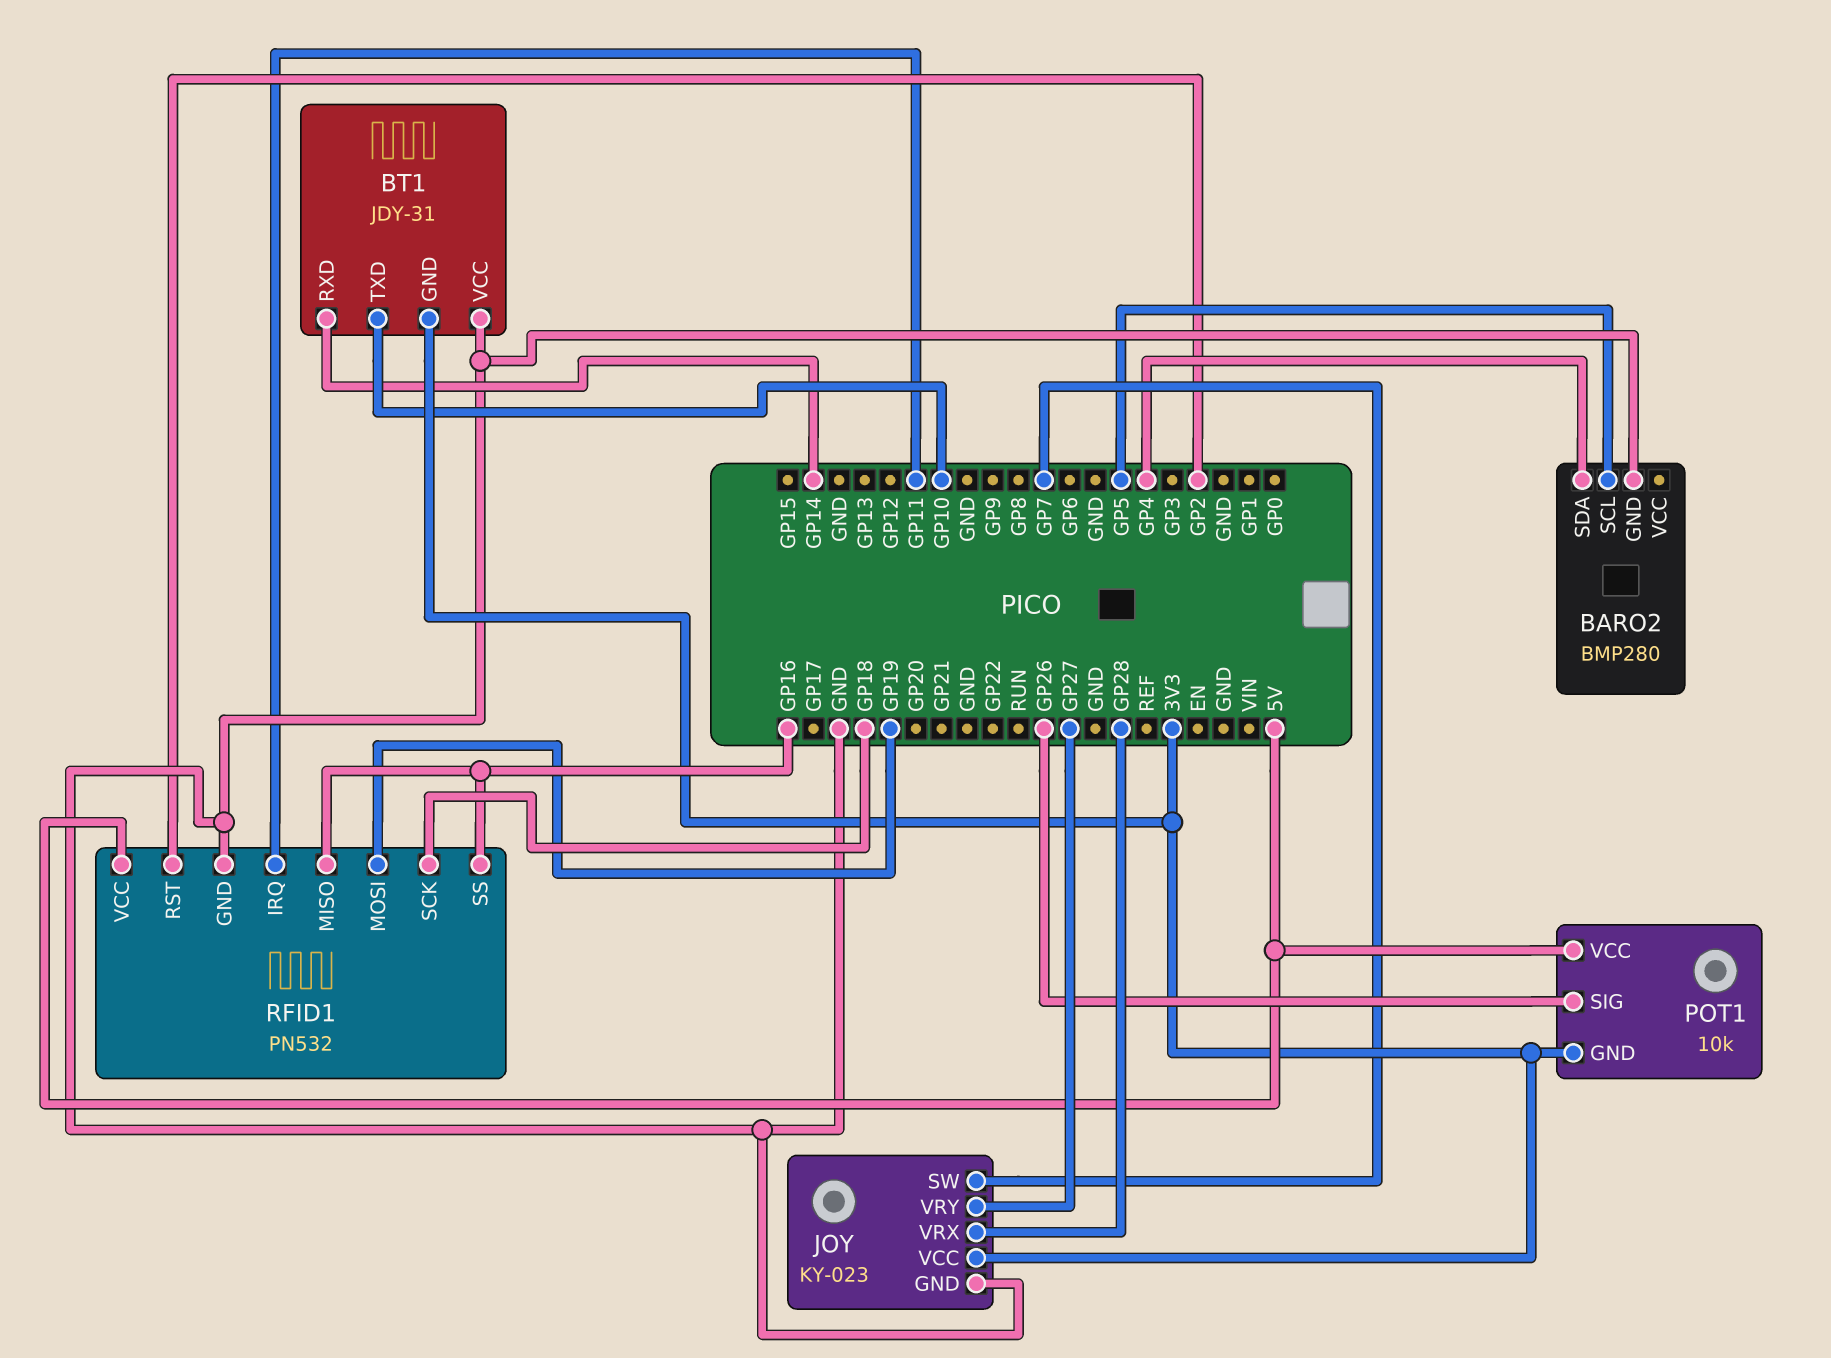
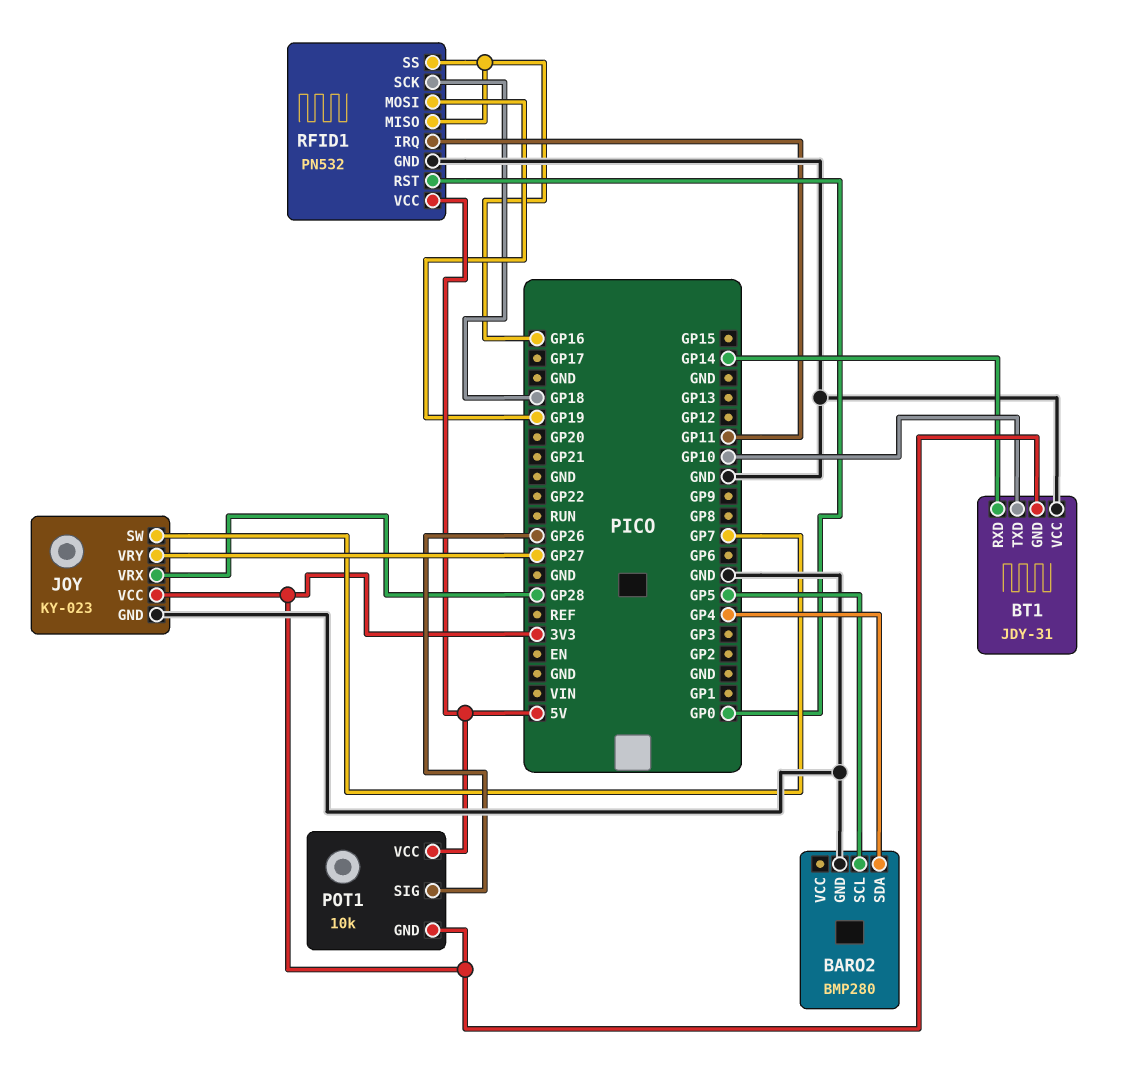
RFID1 pin RST: GP2 -> GP0

